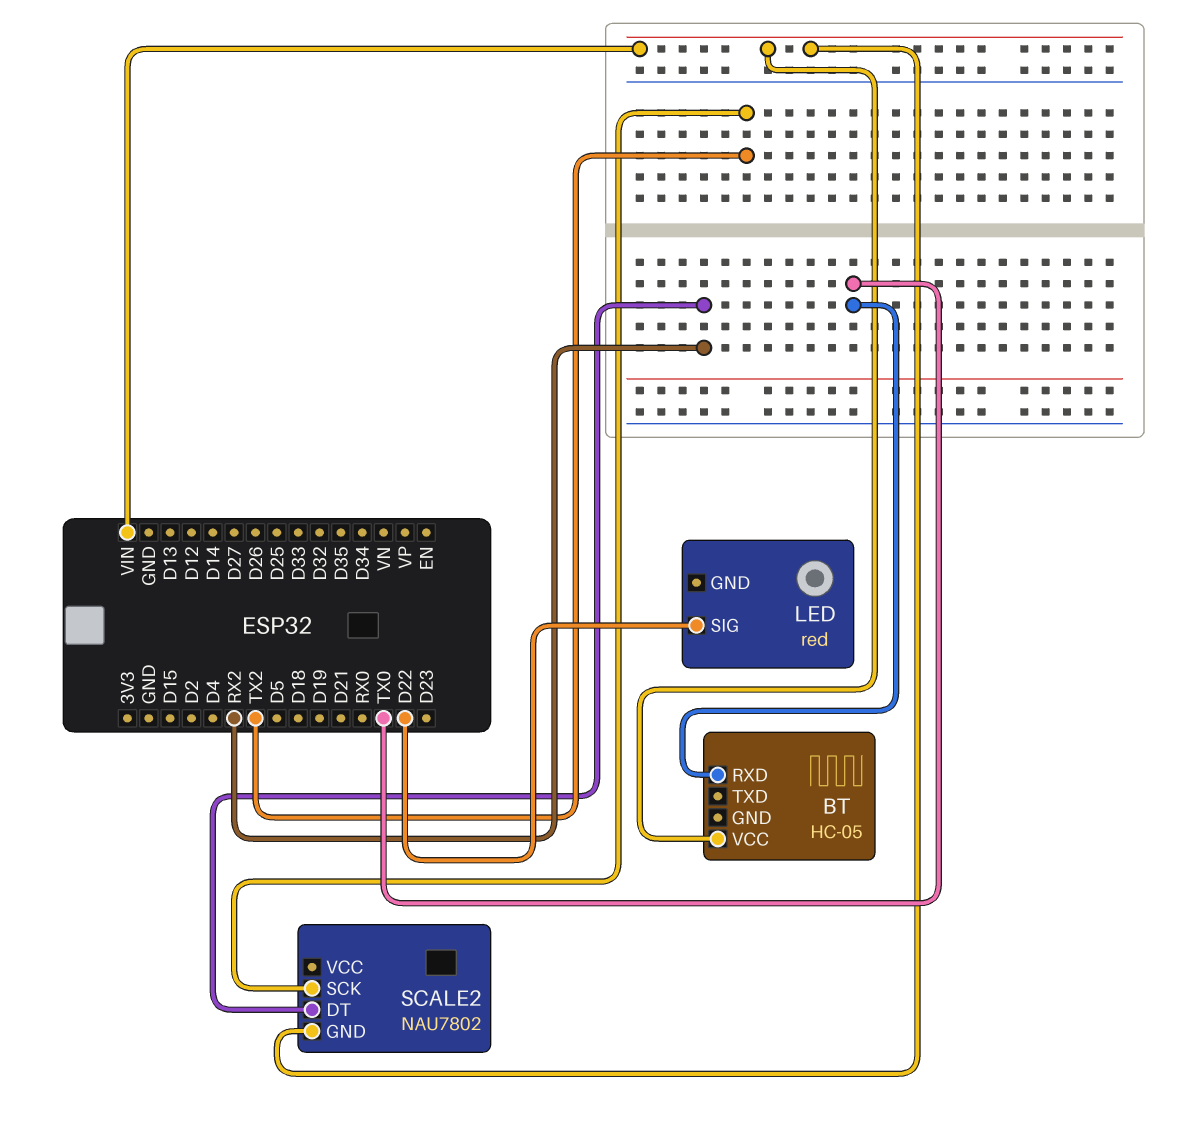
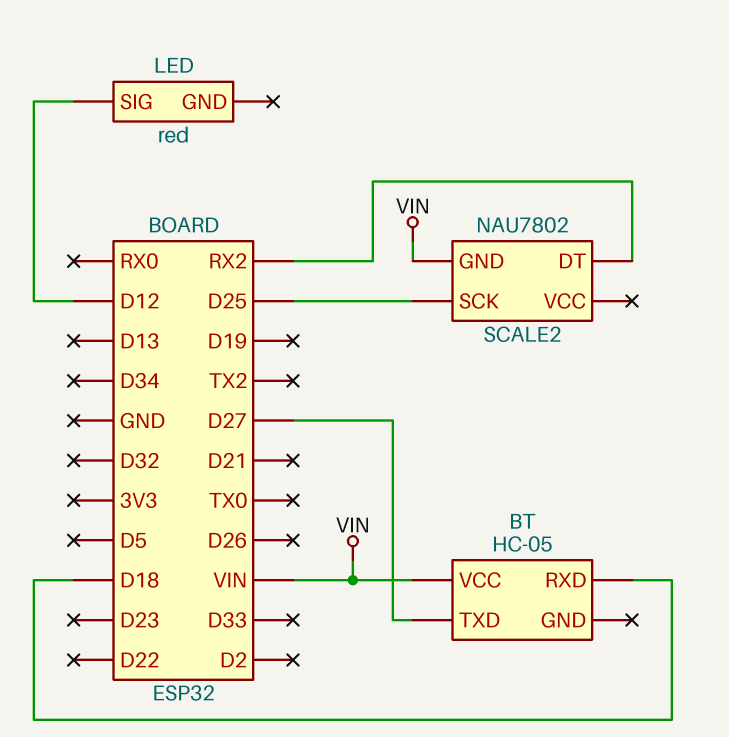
BT pin RXD: TX0 -> D18
BT pin TXD: none -> D27
LED pin SIG: D22 -> D12
SCALE2 pin SCK: TX2 -> D25

